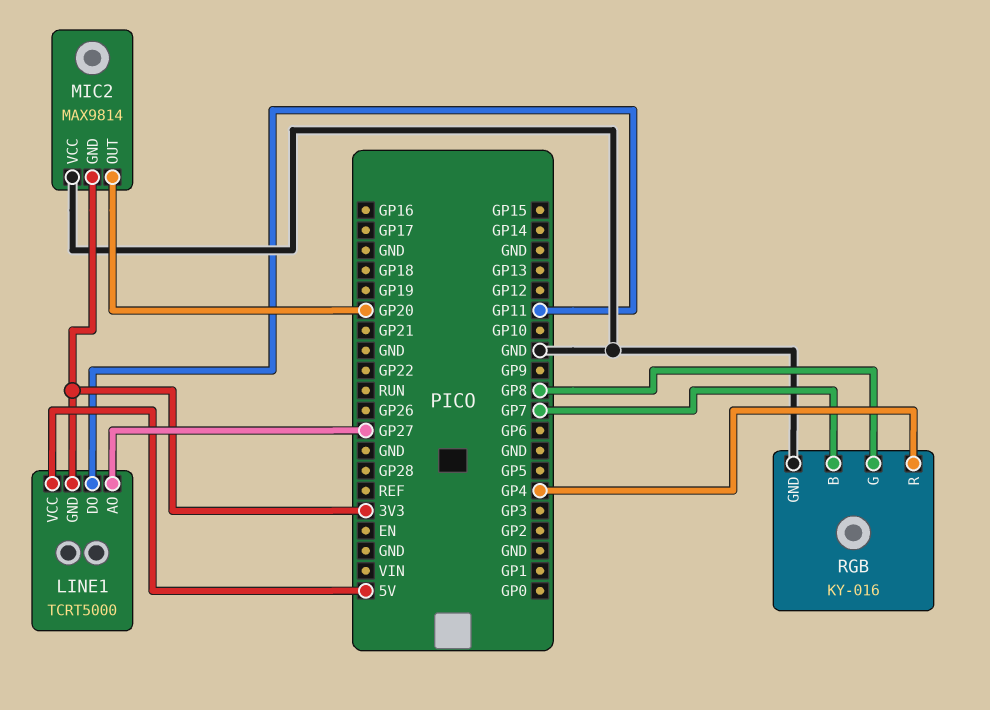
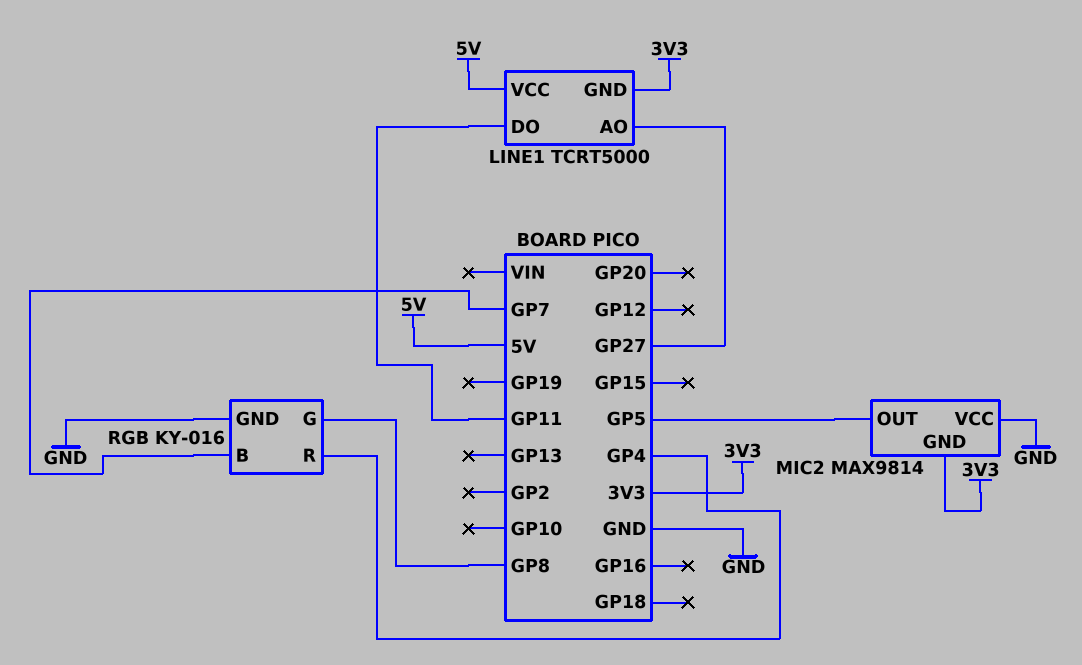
MIC2 pin OUT: GP20 -> GP5

